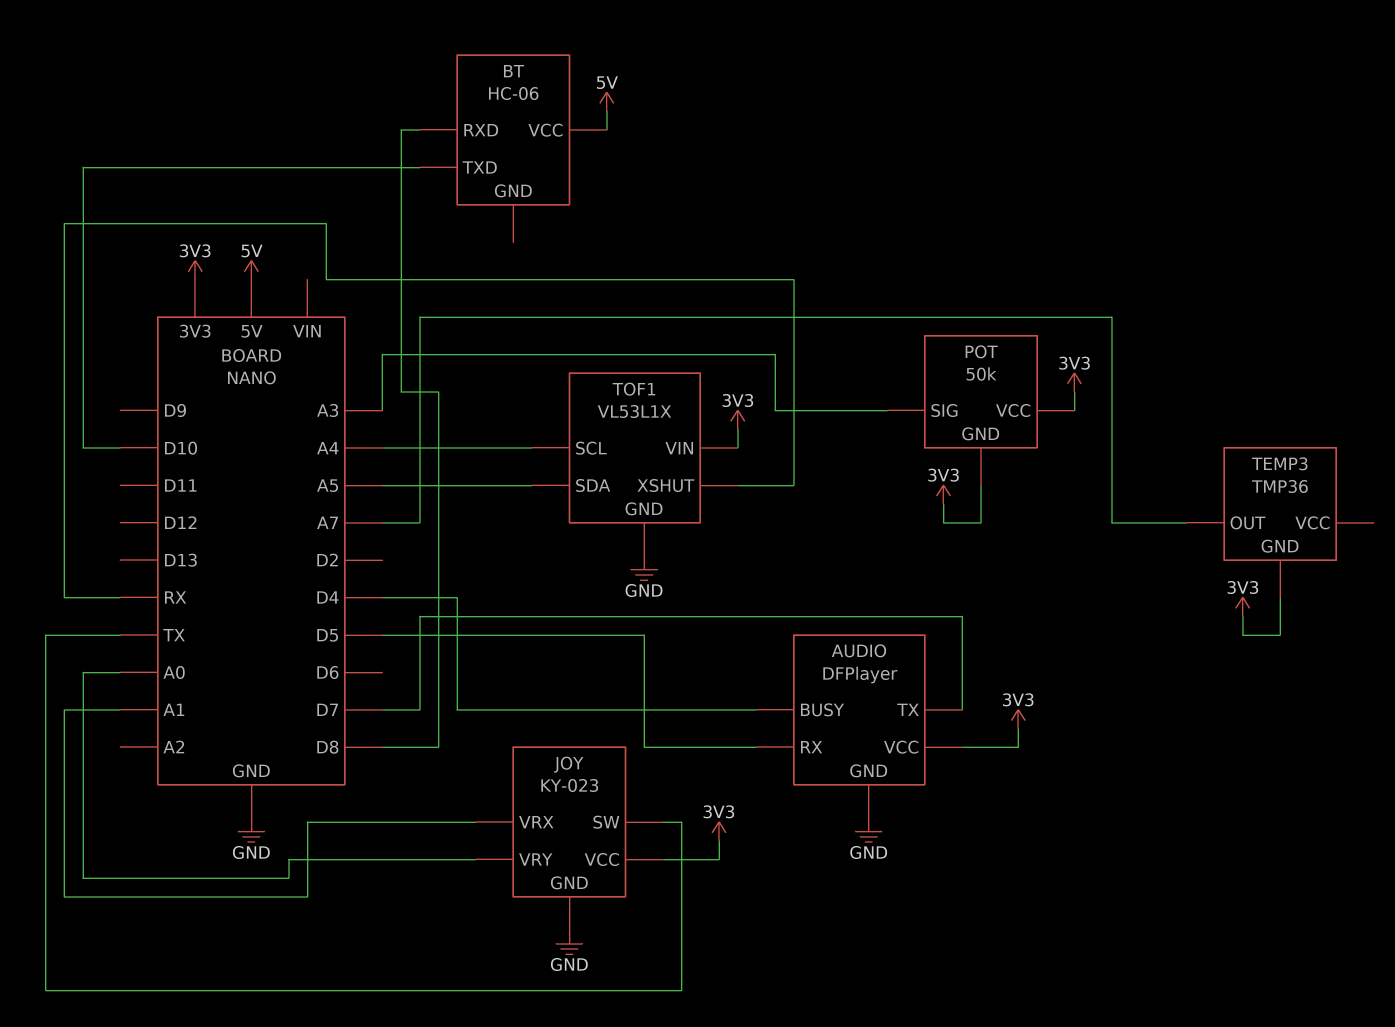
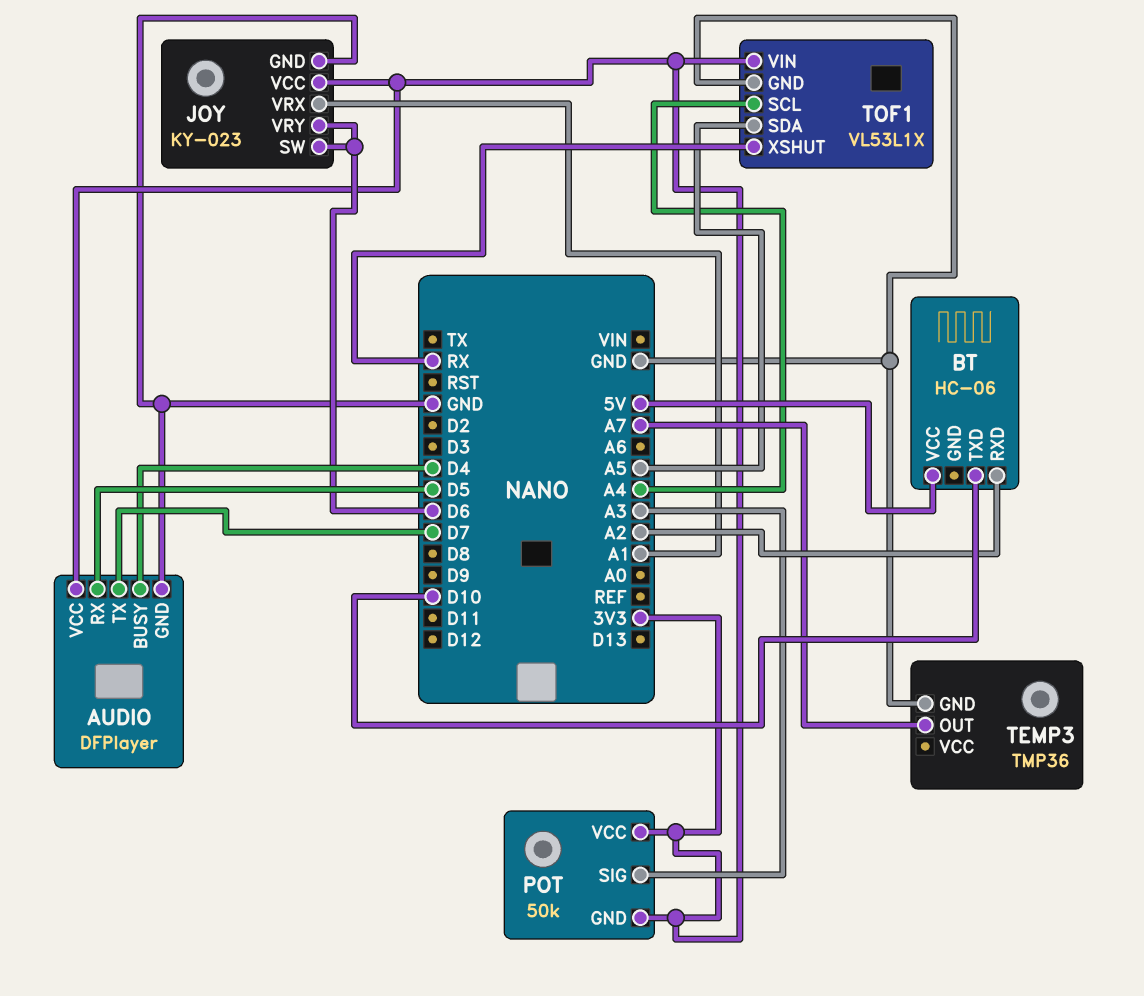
BT pin RXD: D8 -> A2
JOY pin SW: TX -> D6
JOY pin VRY: A0 -> D6
TEMP3 pin GND: 3V3 -> GND

